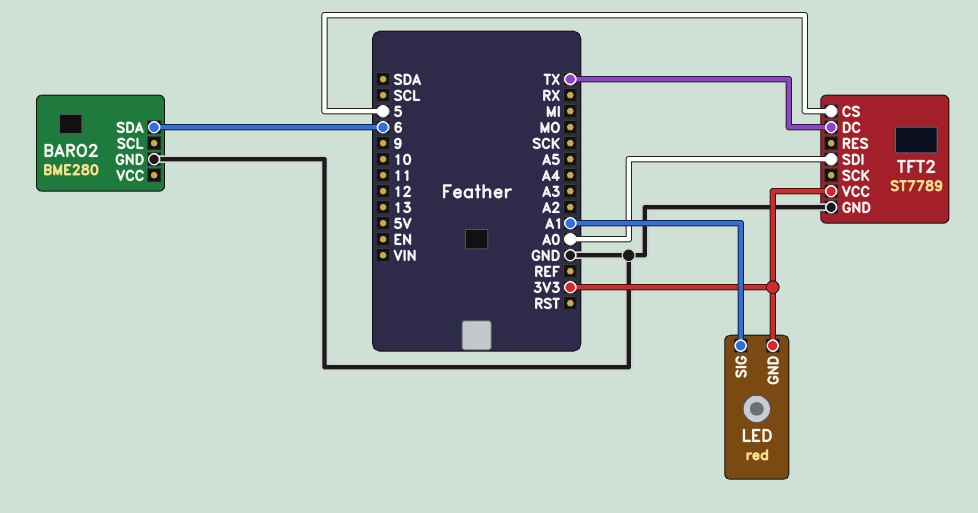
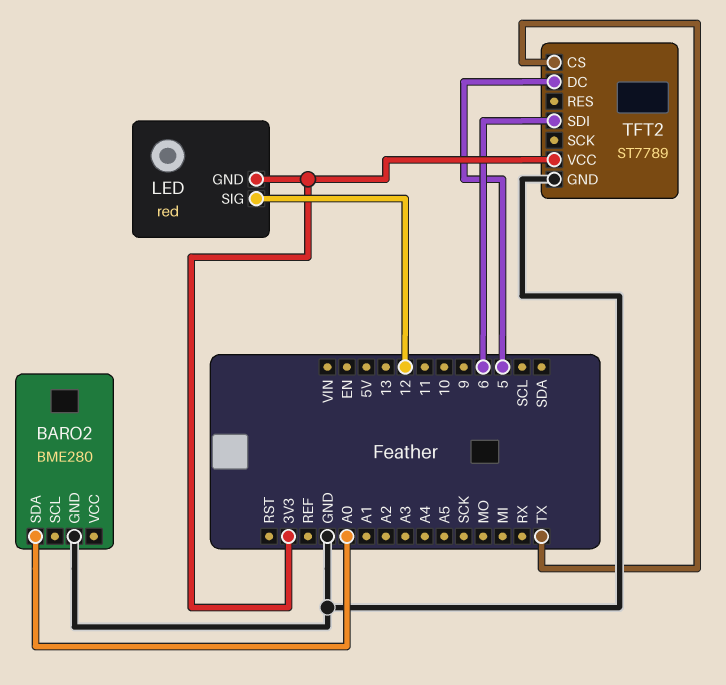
BARO2 pin SDA: 6 -> A0
LED pin SIG: A1 -> 12
TFT2 pin CS: 5 -> TX
TFT2 pin DC: TX -> 5
TFT2 pin SDI: A0 -> 6

